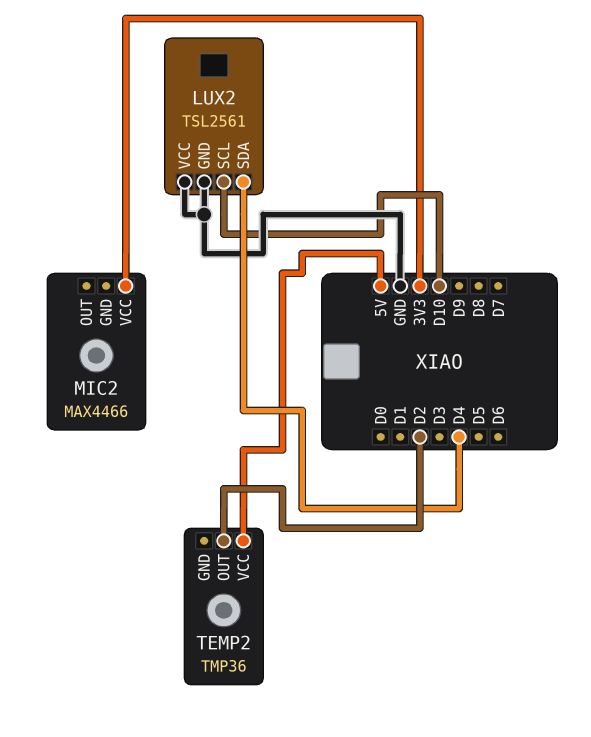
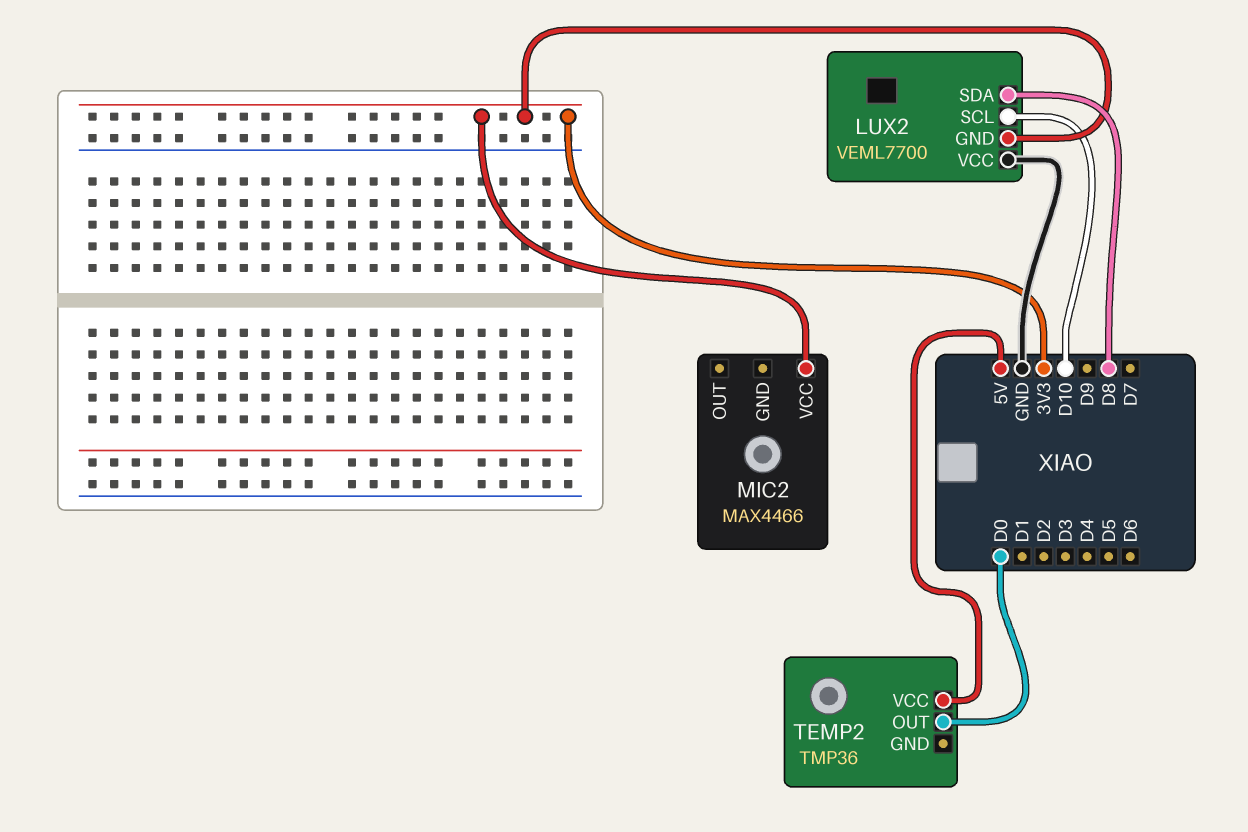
LUX2: TSL2561 -> VEML7700
LUX2 pin GND: GND -> 3V3
LUX2 pin SDA: D4 -> D8
TEMP2 pin OUT: D2 -> D0

